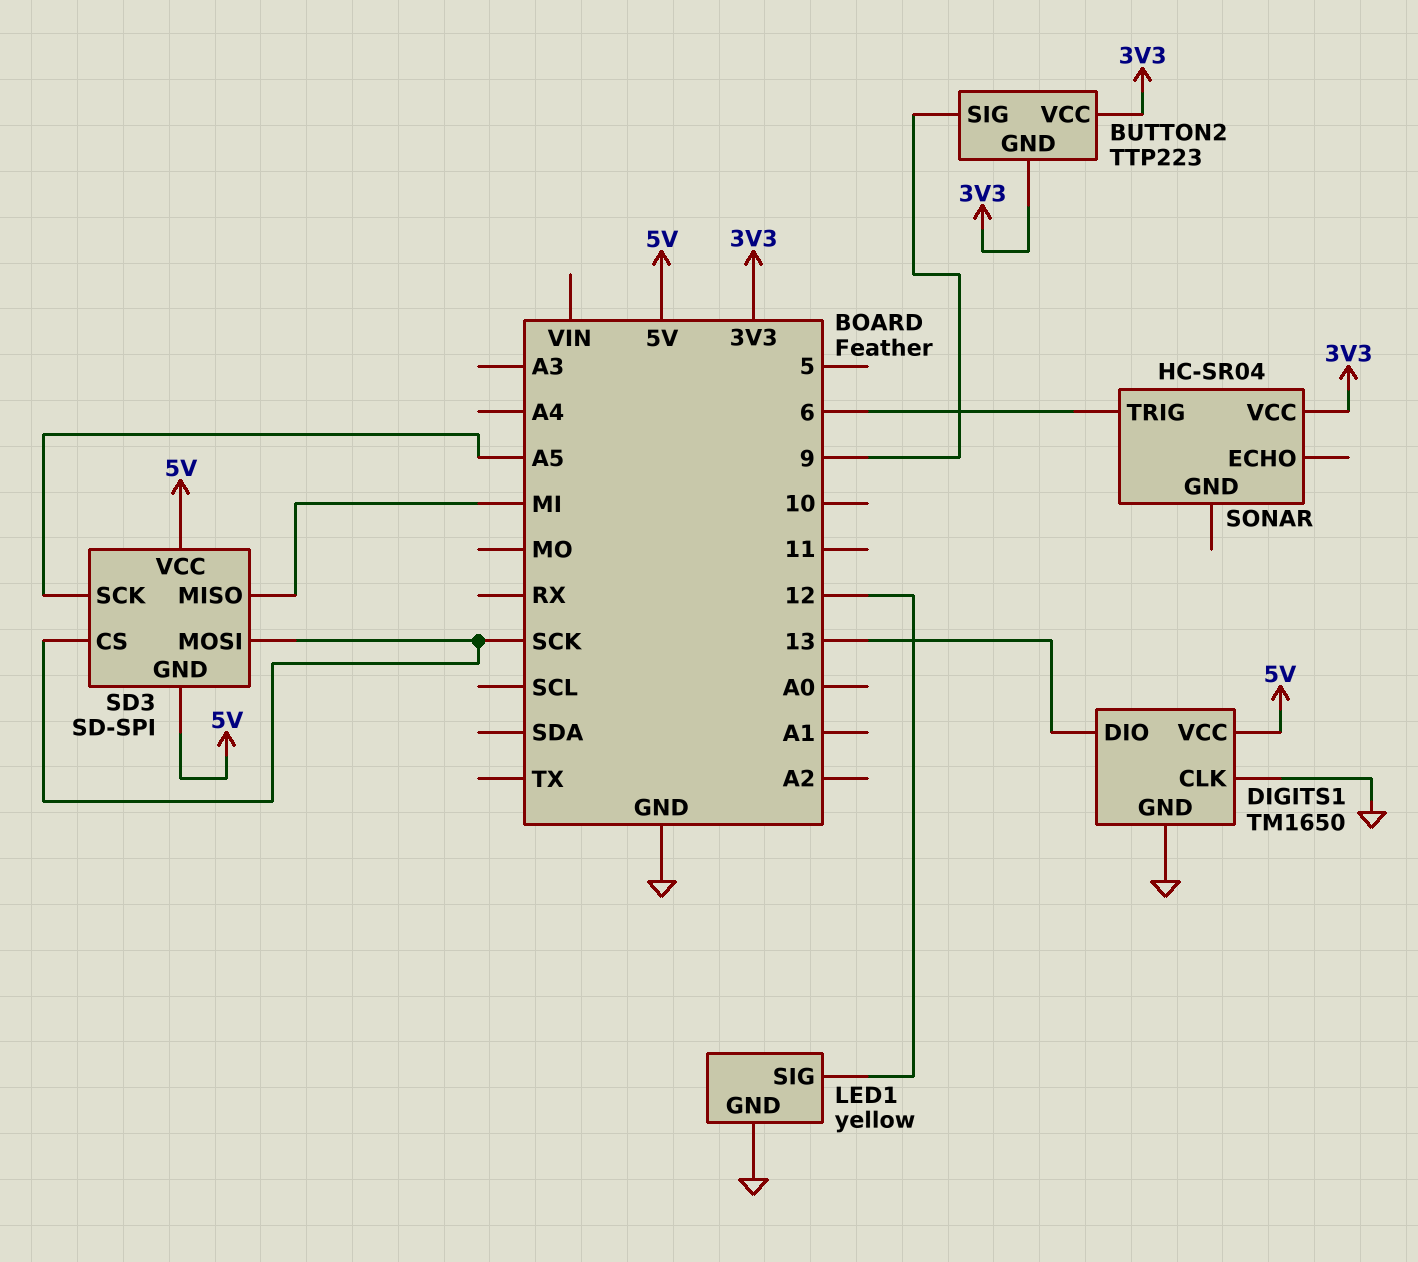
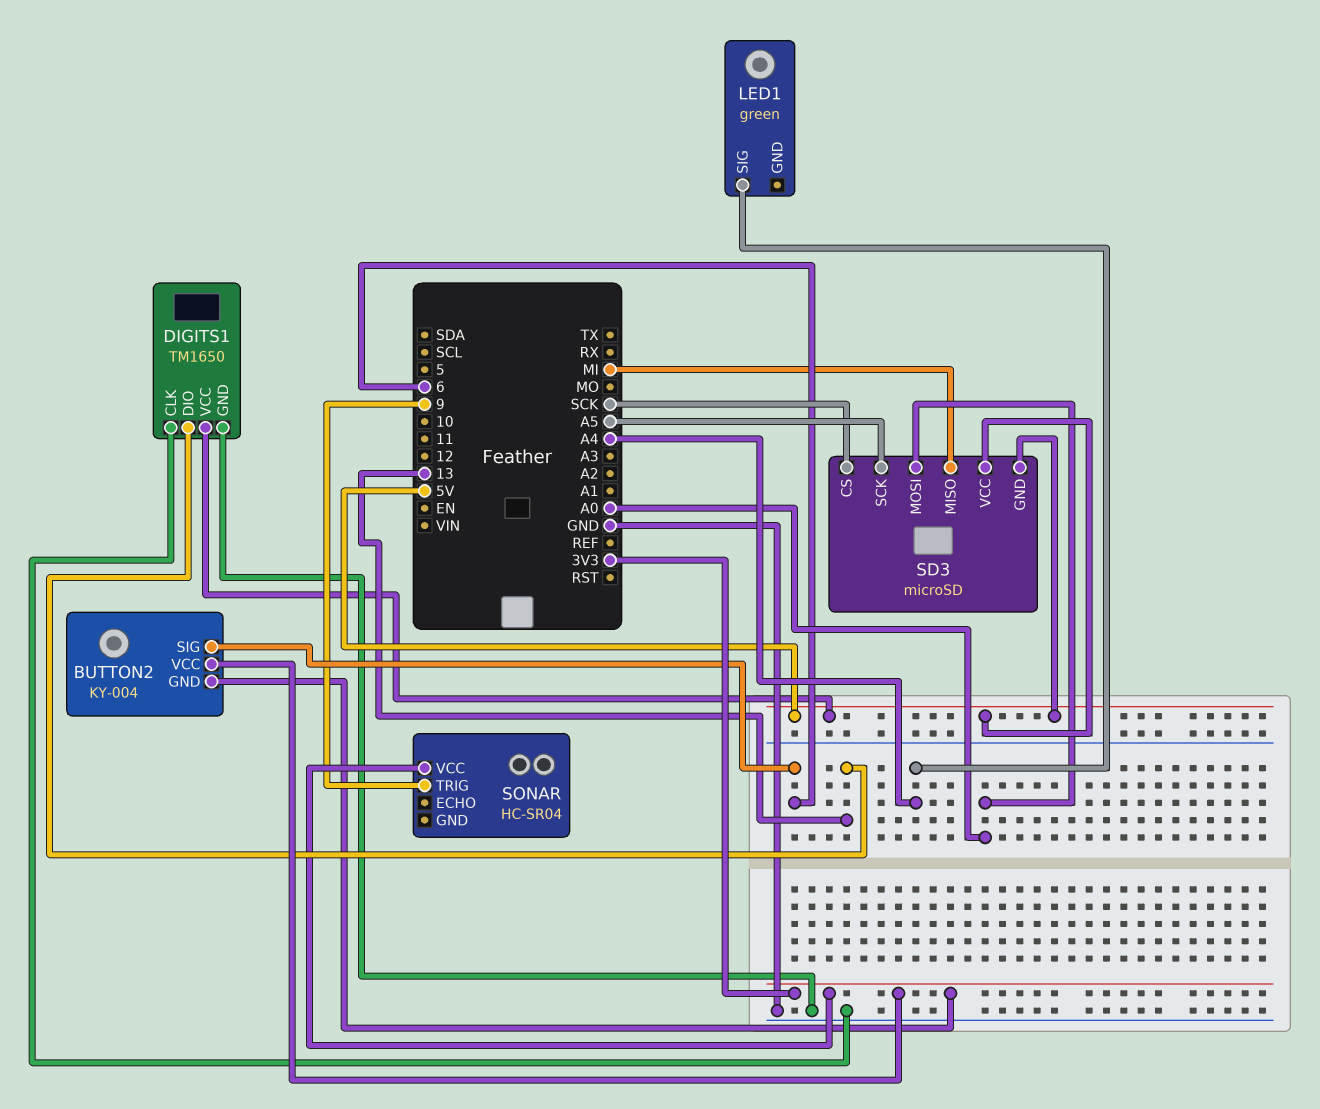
BUTTON2: TTP223 -> KY-004
BUTTON2 pin SIG: 9 -> 6
LED1: yellow -> green
LED1 pin GND: GND -> none
LED1 pin SIG: 12 -> A4
SD3: SD-SPI -> microSD
SD3 pin MOSI: SCK -> A0
SONAR pin TRIG: 6 -> 9

